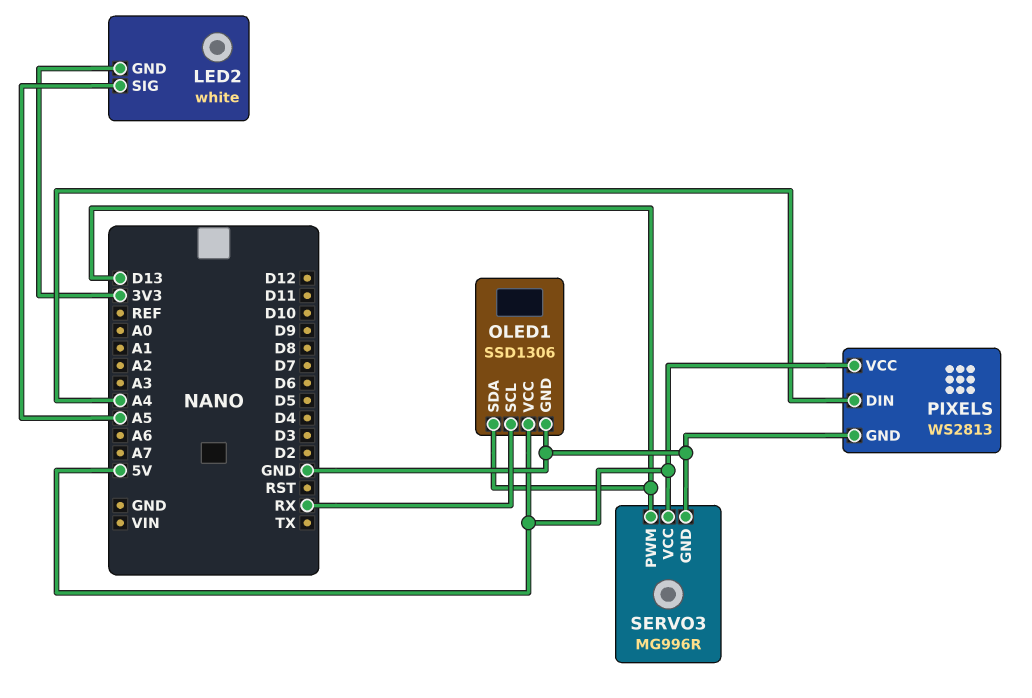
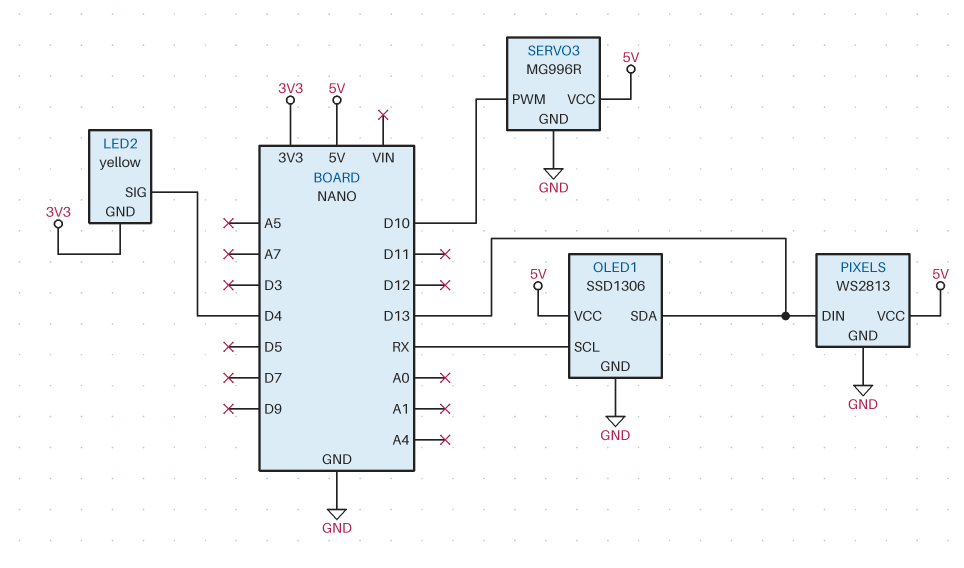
LED2: white -> yellow
LED2 pin SIG: A5 -> D4
PIXELS pin DIN: A4 -> D13
SERVO3 pin PWM: D13 -> D10

